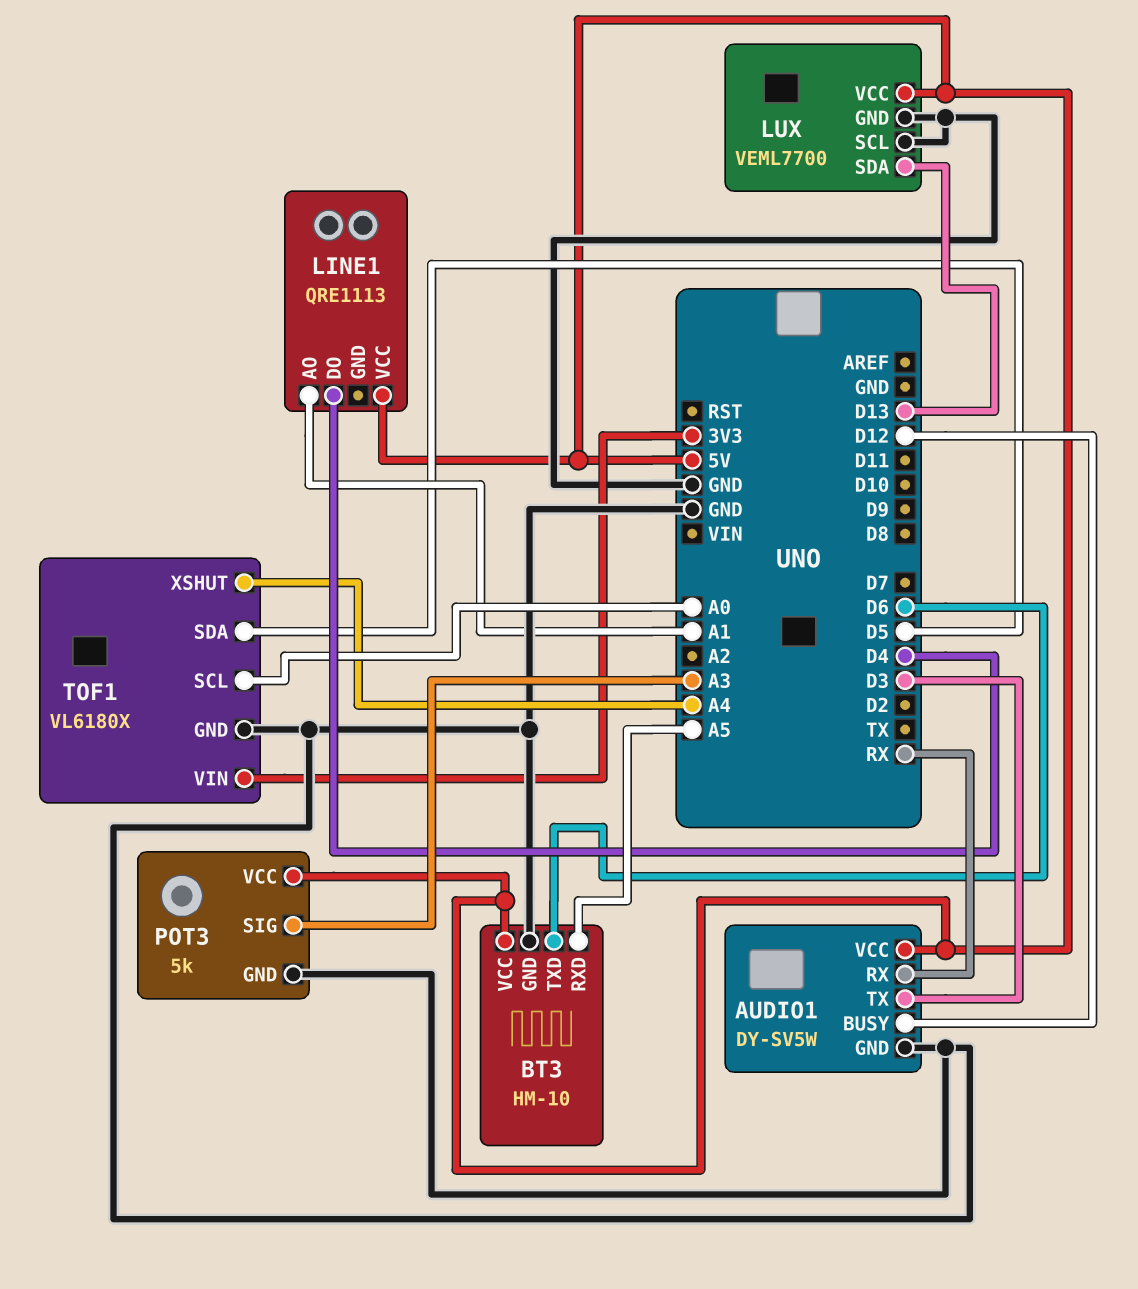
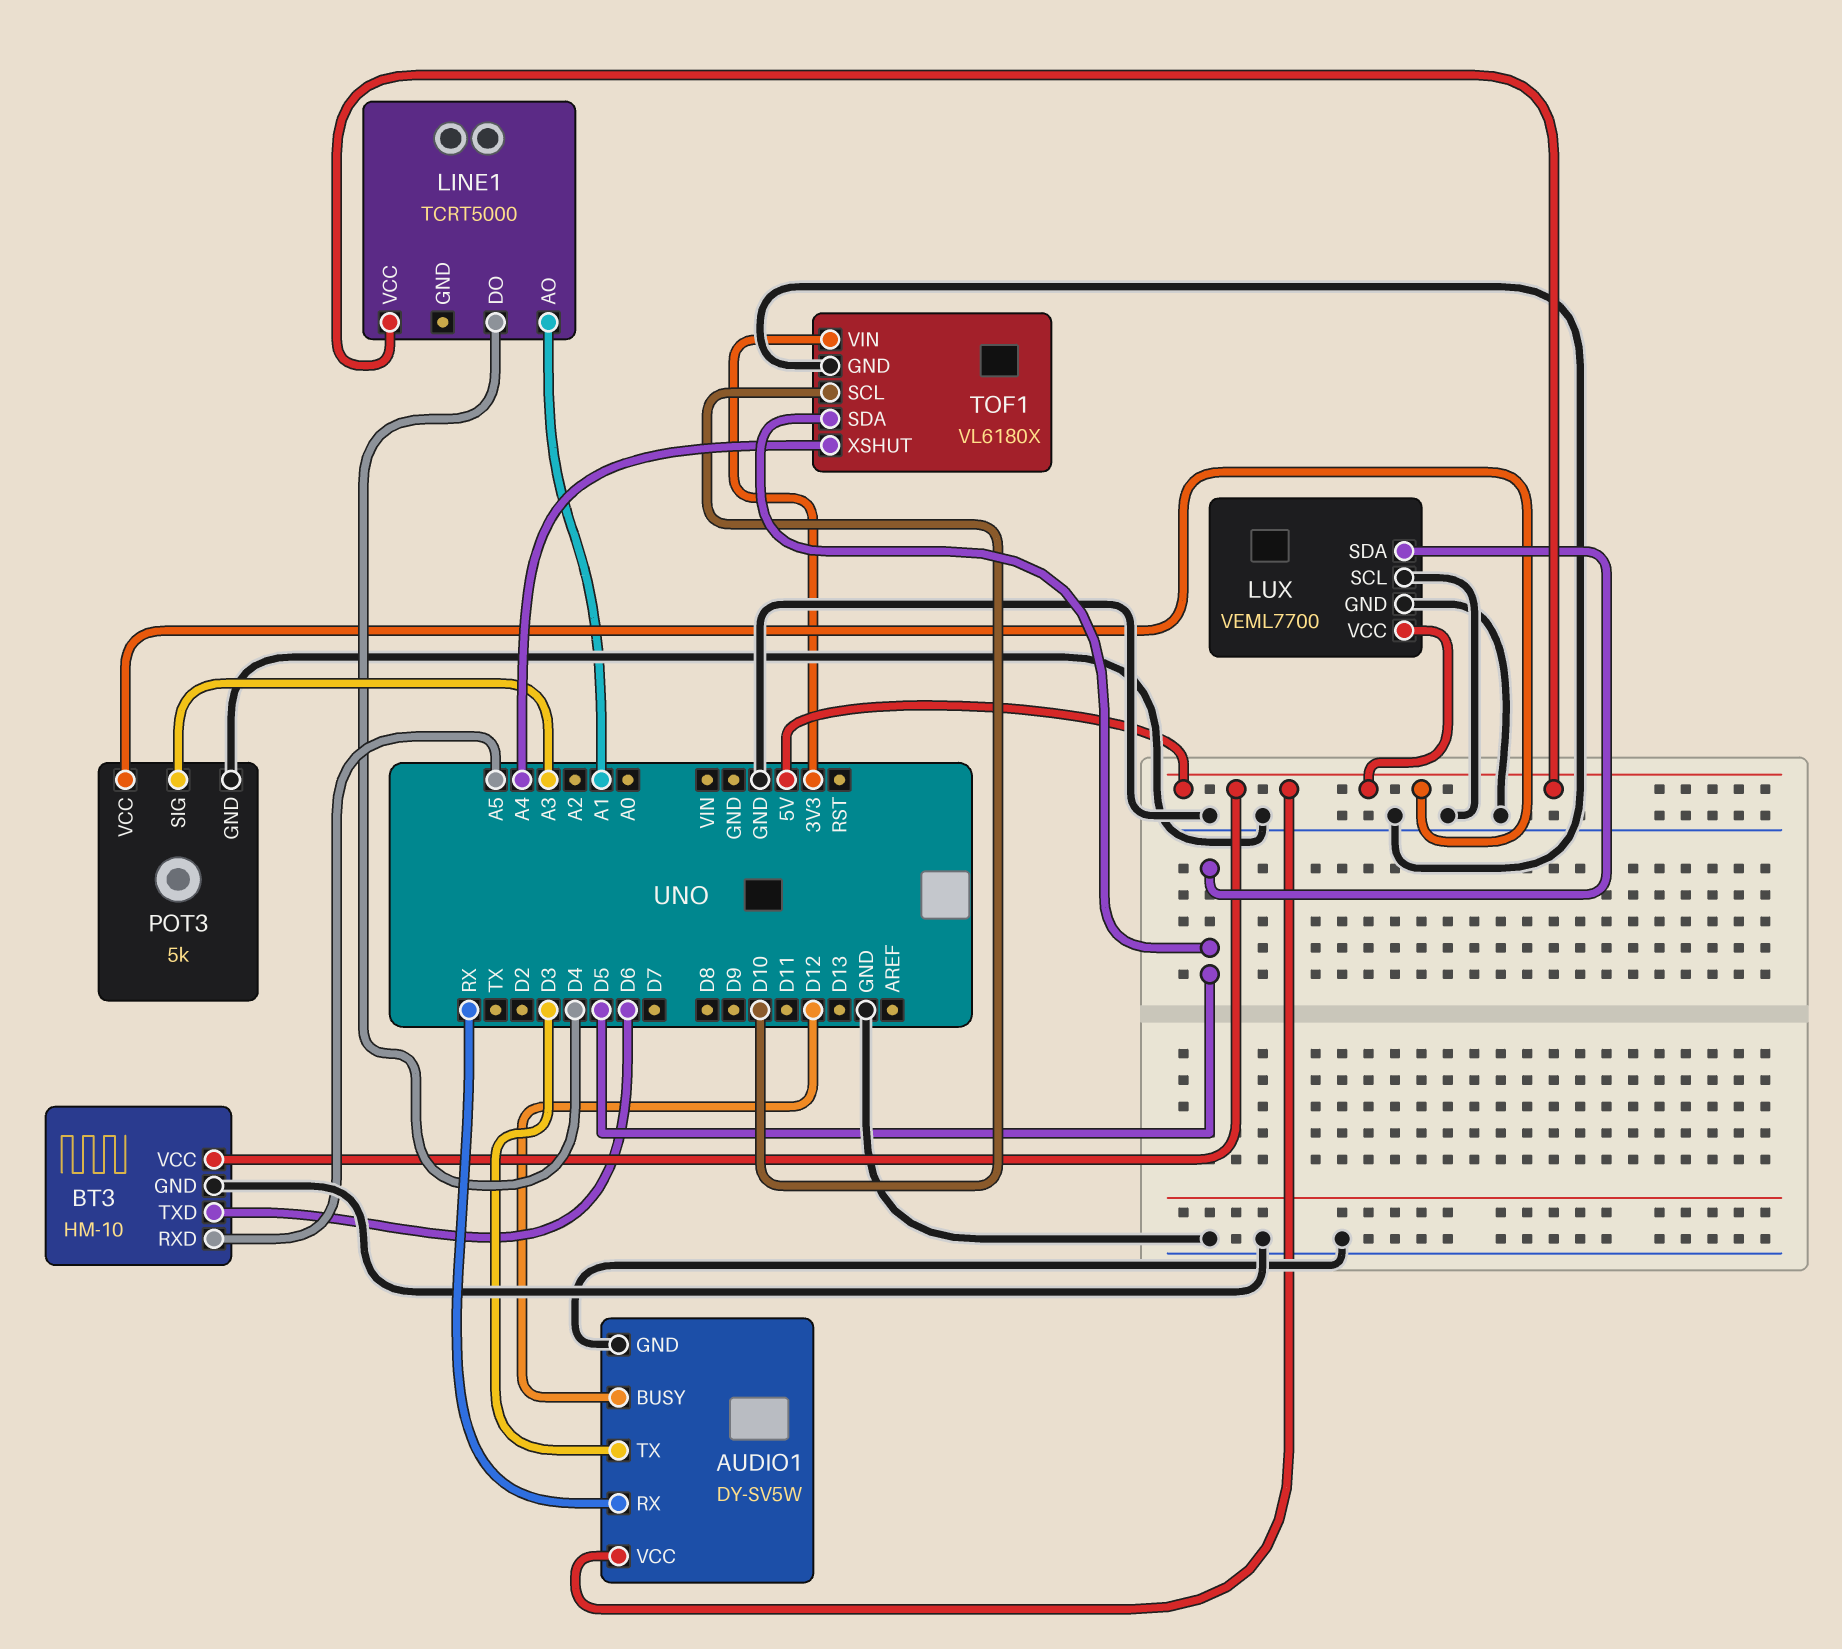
LINE1: QRE1113 -> TCRT5000
LUX pin SDA: D13 -> D5
TOF1 pin SCL: A0 -> D10

